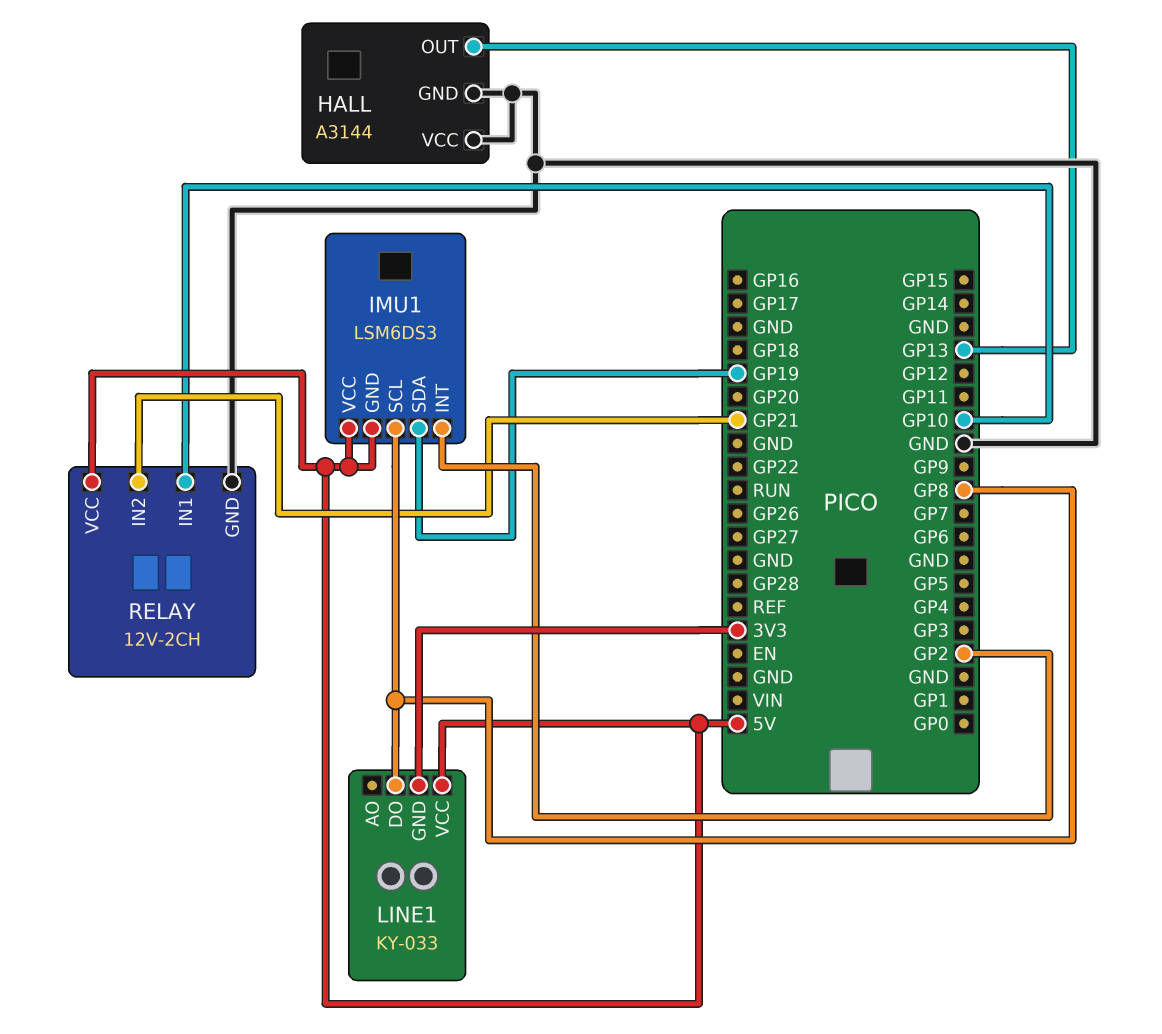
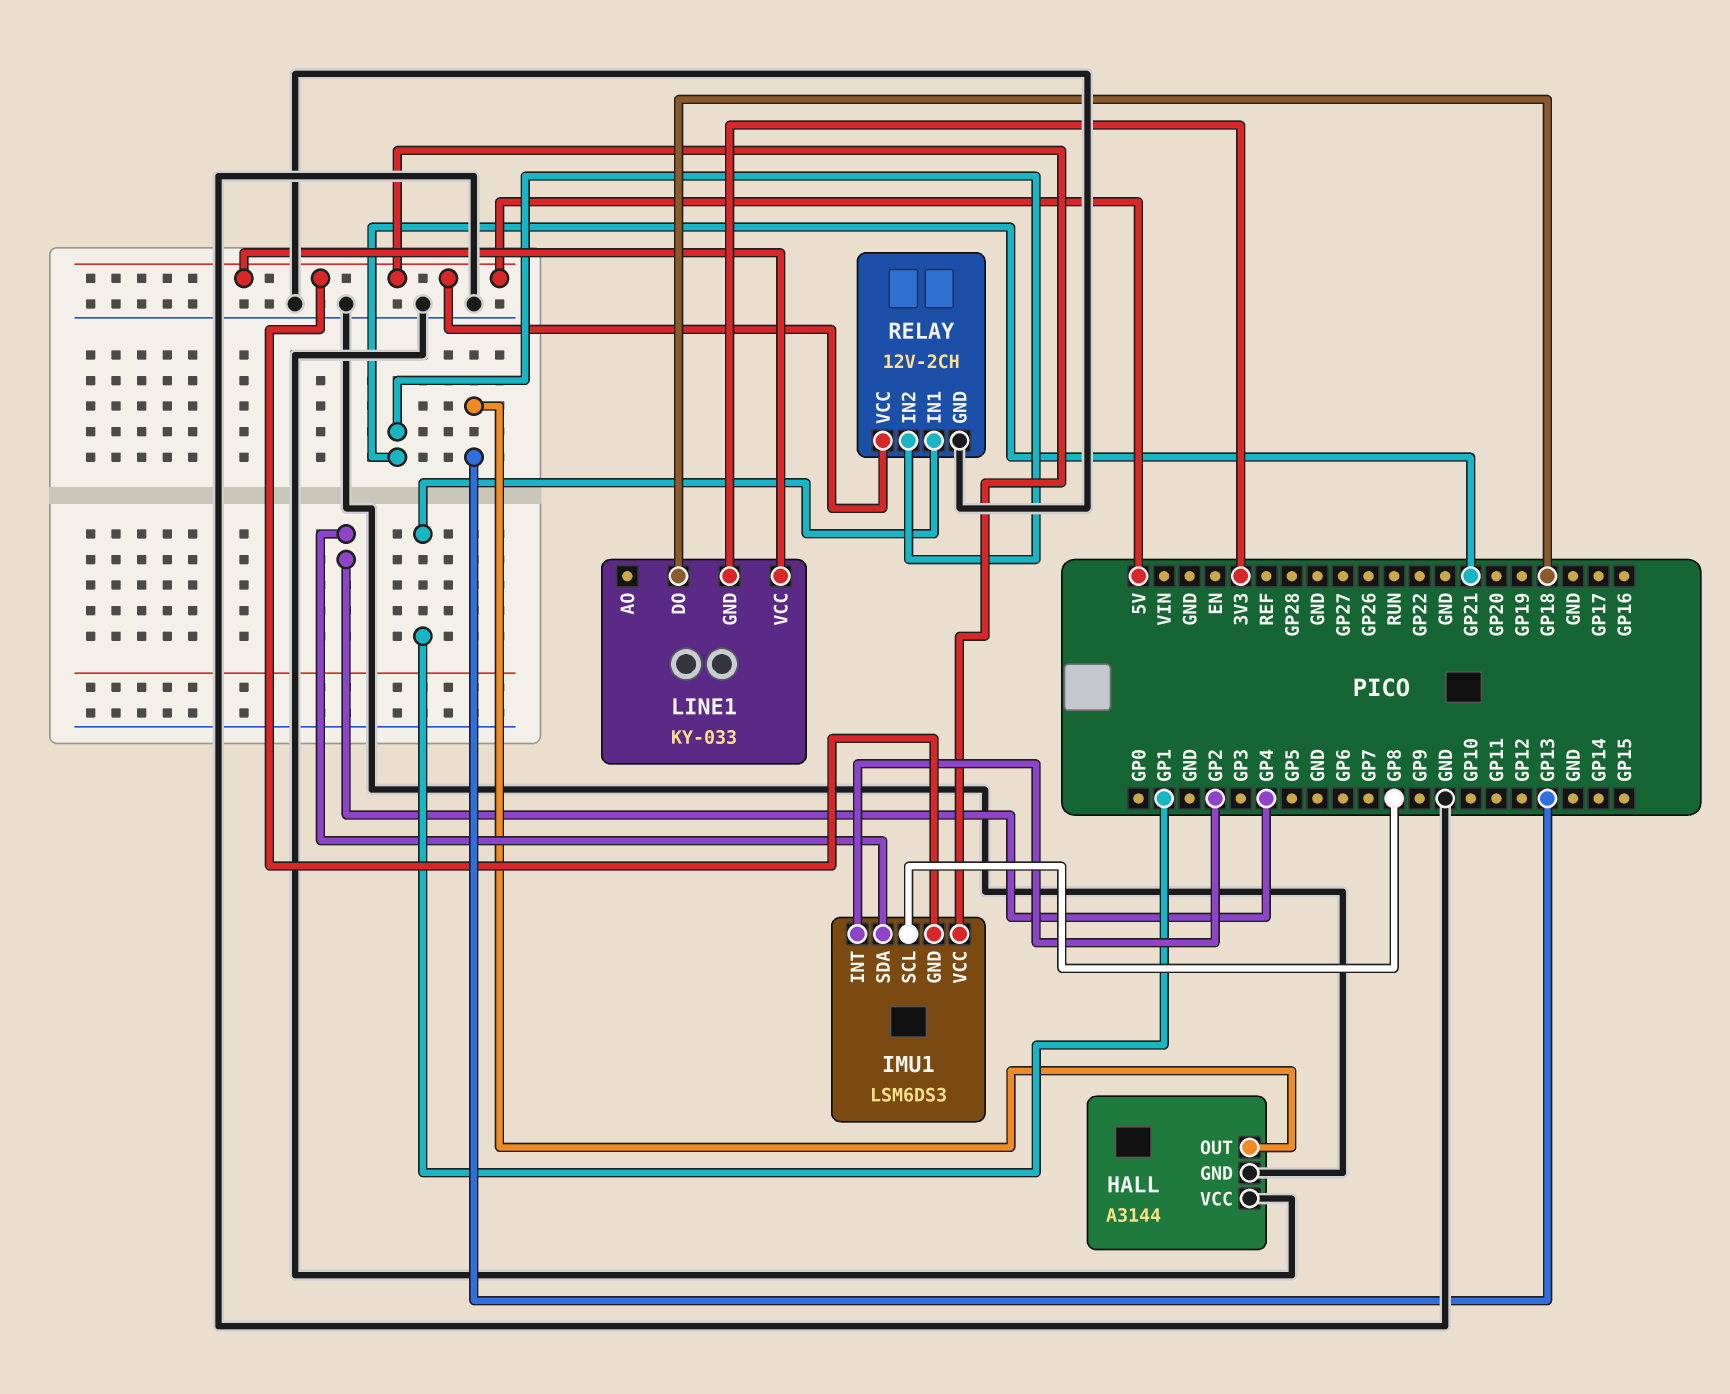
IMU1 pin SDA: GP19 -> GP4
LINE1 pin DO: GP8 -> GP18
RELAY pin IN1: GP10 -> GP1

